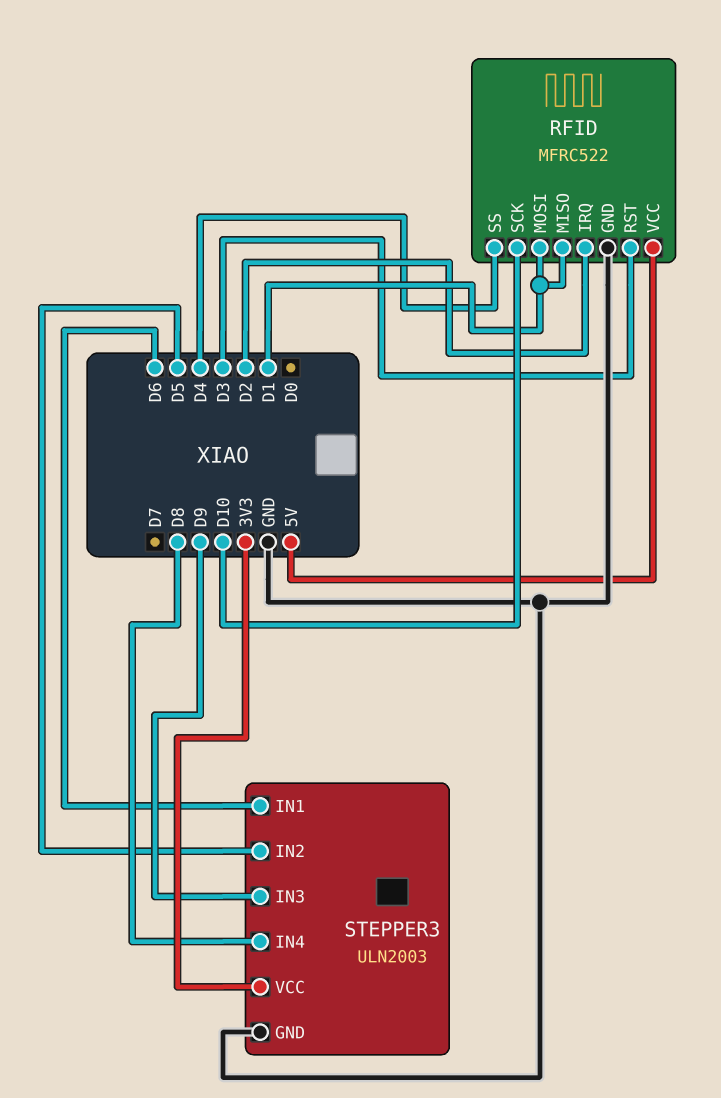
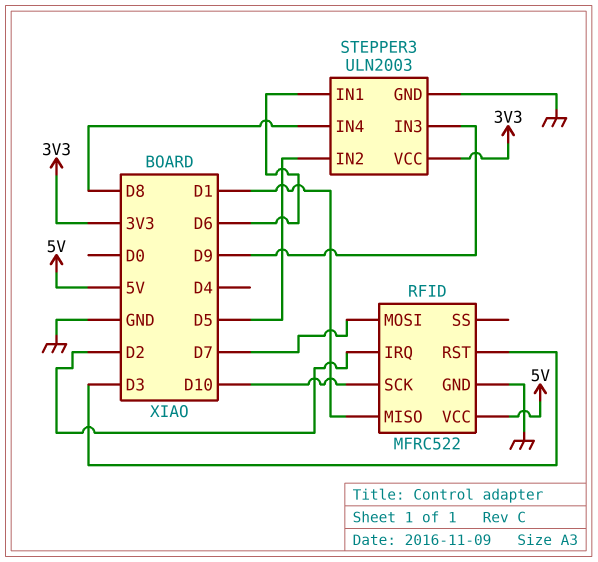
RFID pin MOSI: D1 -> D7
RFID pin SS: D4 -> none

